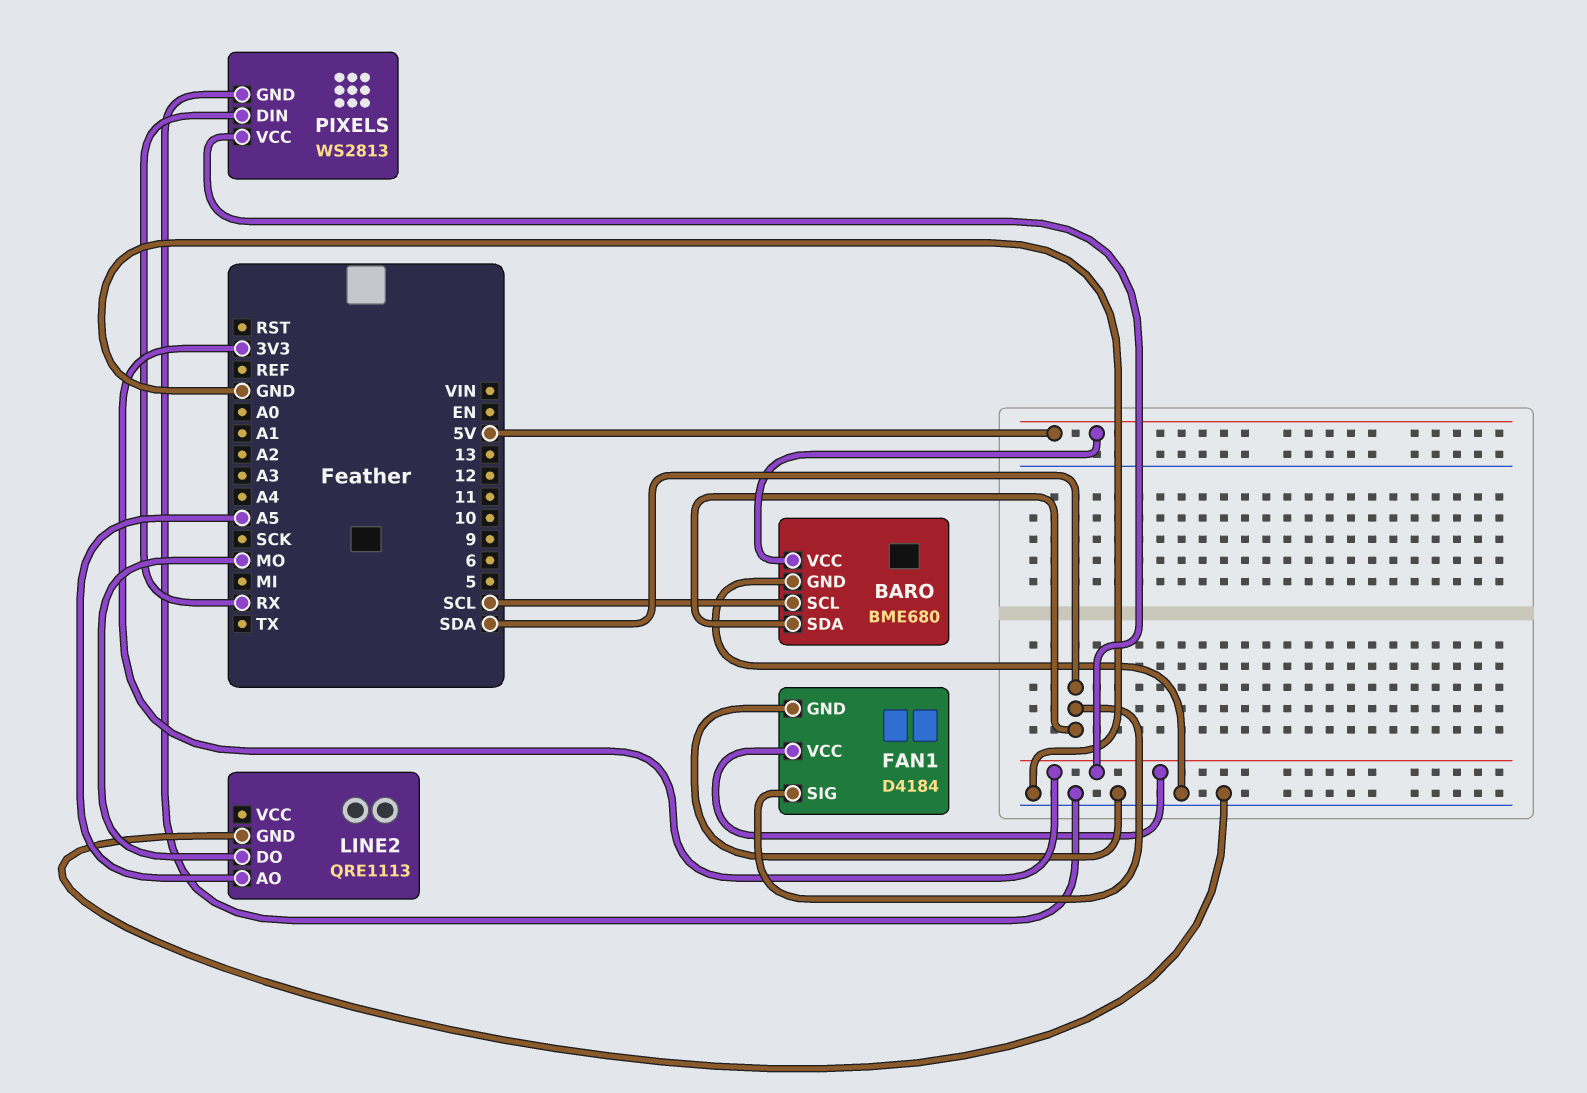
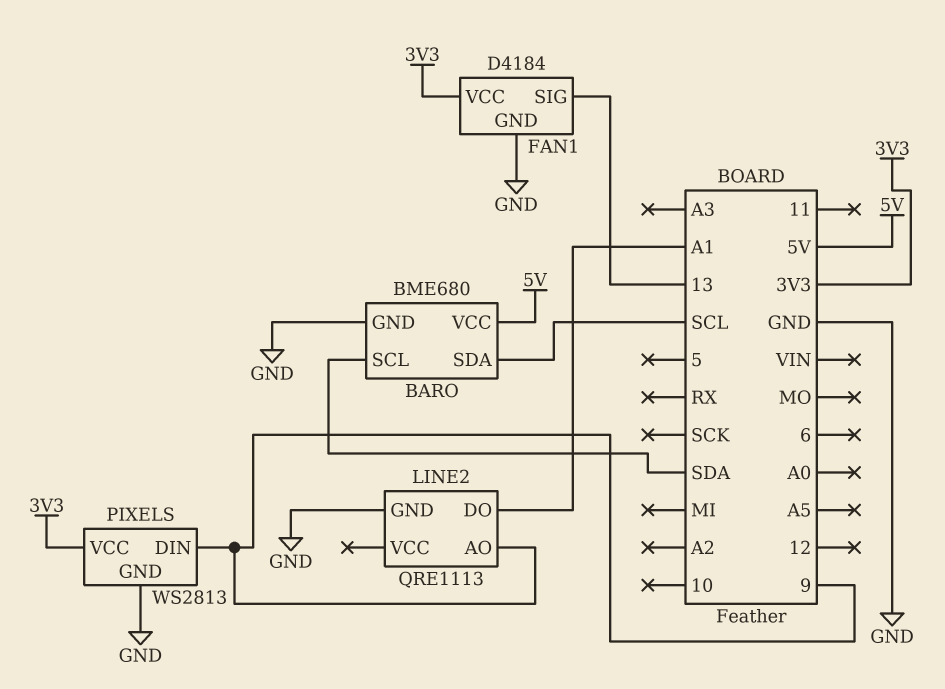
BARO pin SCL: SCL -> SDA
BARO pin SDA: SDA -> SCL
FAN1 pin SIG: SDA -> 13
LINE2 pin AO: A5 -> 9
LINE2 pin DO: MO -> A1
PIXELS pin DIN: RX -> 9

